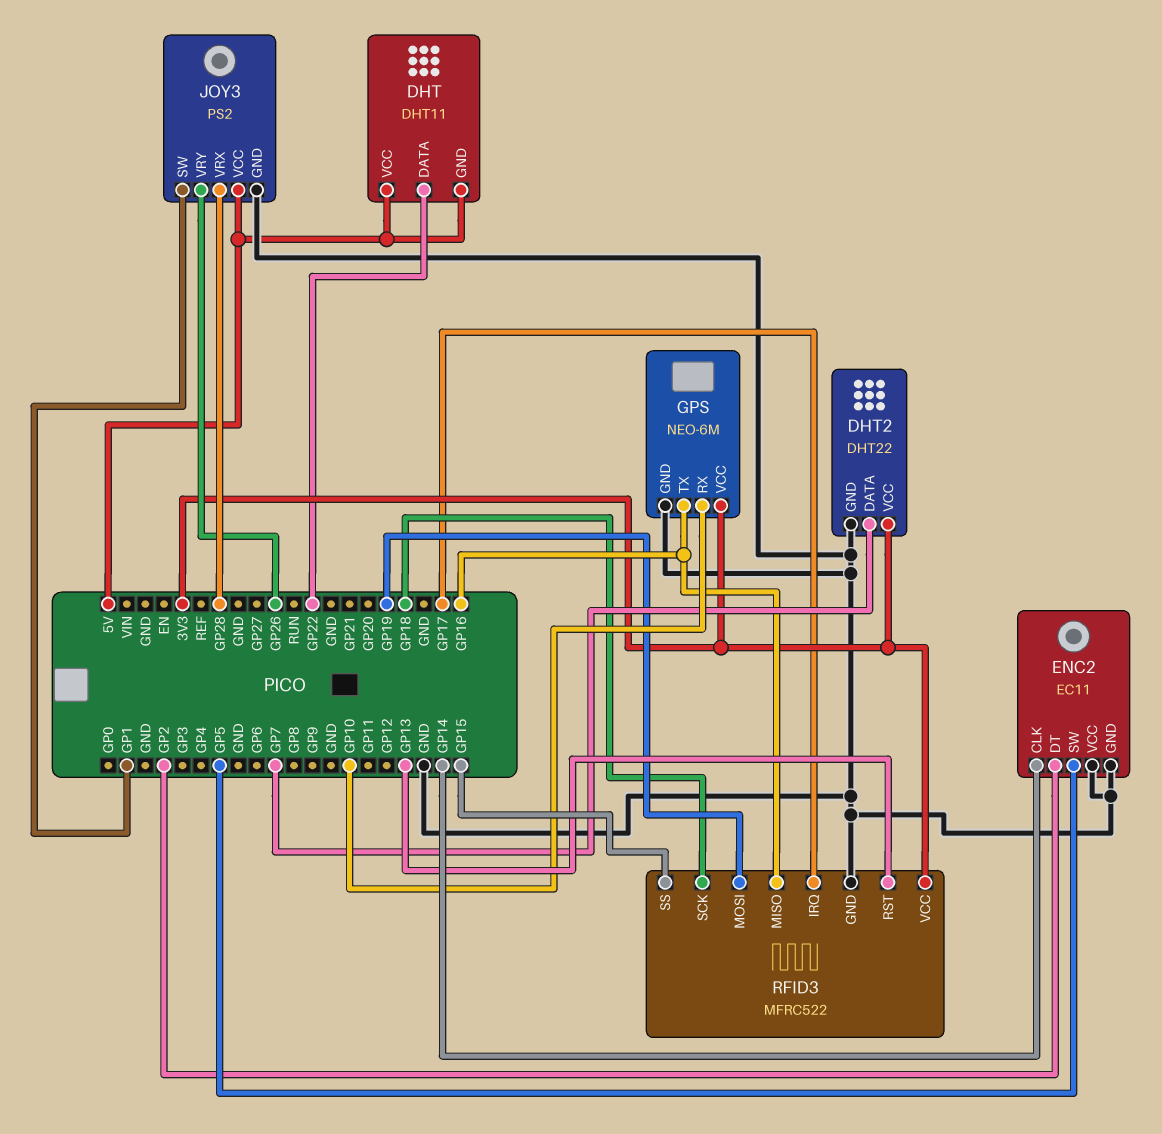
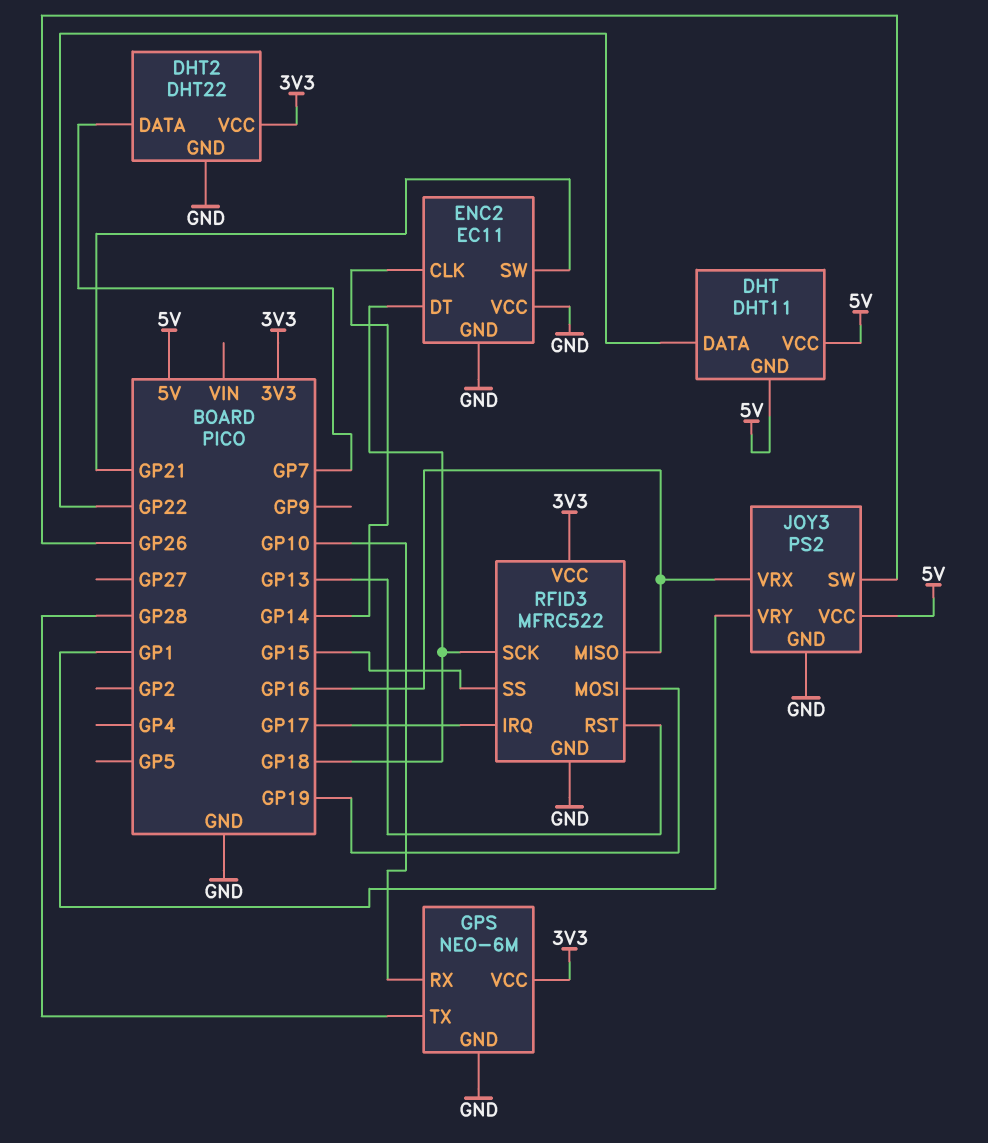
ENC2 pin DT: GP2 -> GP18
ENC2 pin SW: GP5 -> GP21
GPS pin TX: GP16 -> GP28
JOY3 pin SW: GP1 -> GP26
JOY3 pin VRX: GP28 -> GP16
JOY3 pin VRY: GP26 -> GP1

